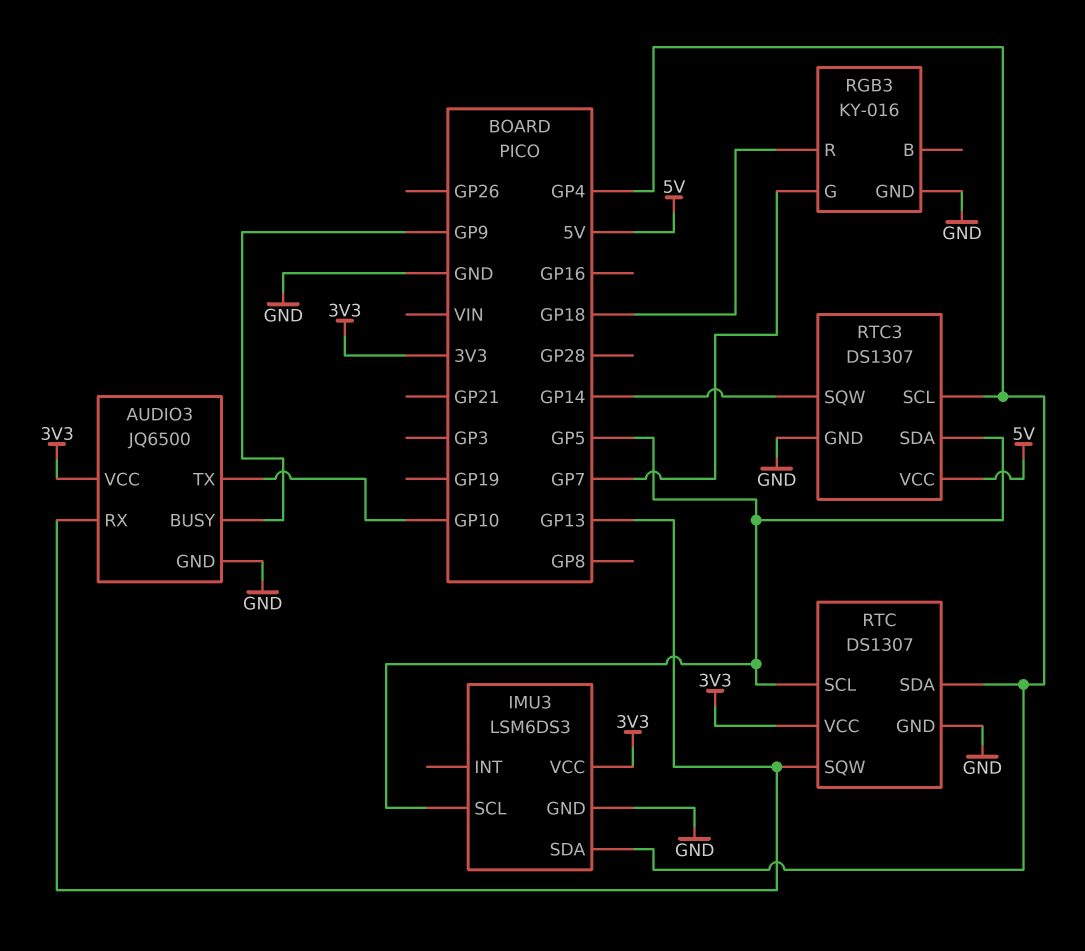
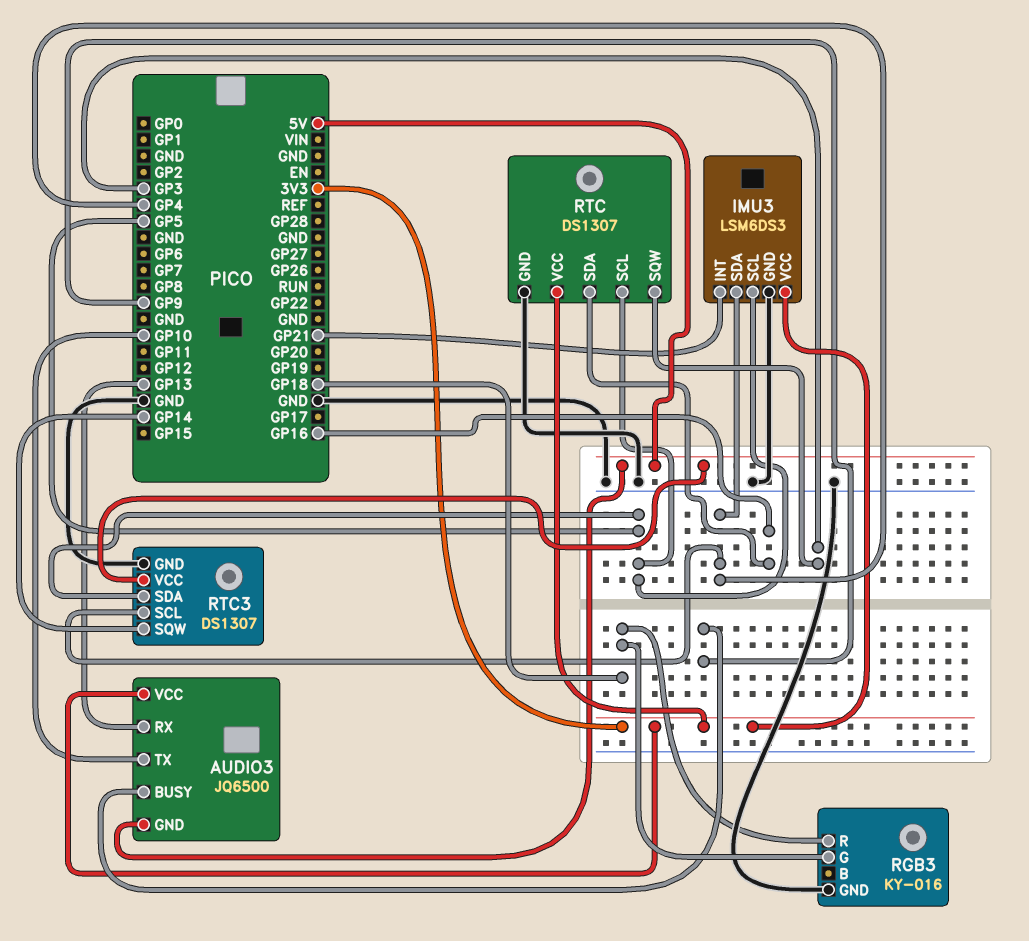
AUDIO3 pin GND: GND -> 5V
IMU3 pin INT: none -> GP21
RGB3 pin G: GP7 -> GP18
RTC pin SDA: GP4 -> GP16
RTC pin SQW: GP13 -> GP3

